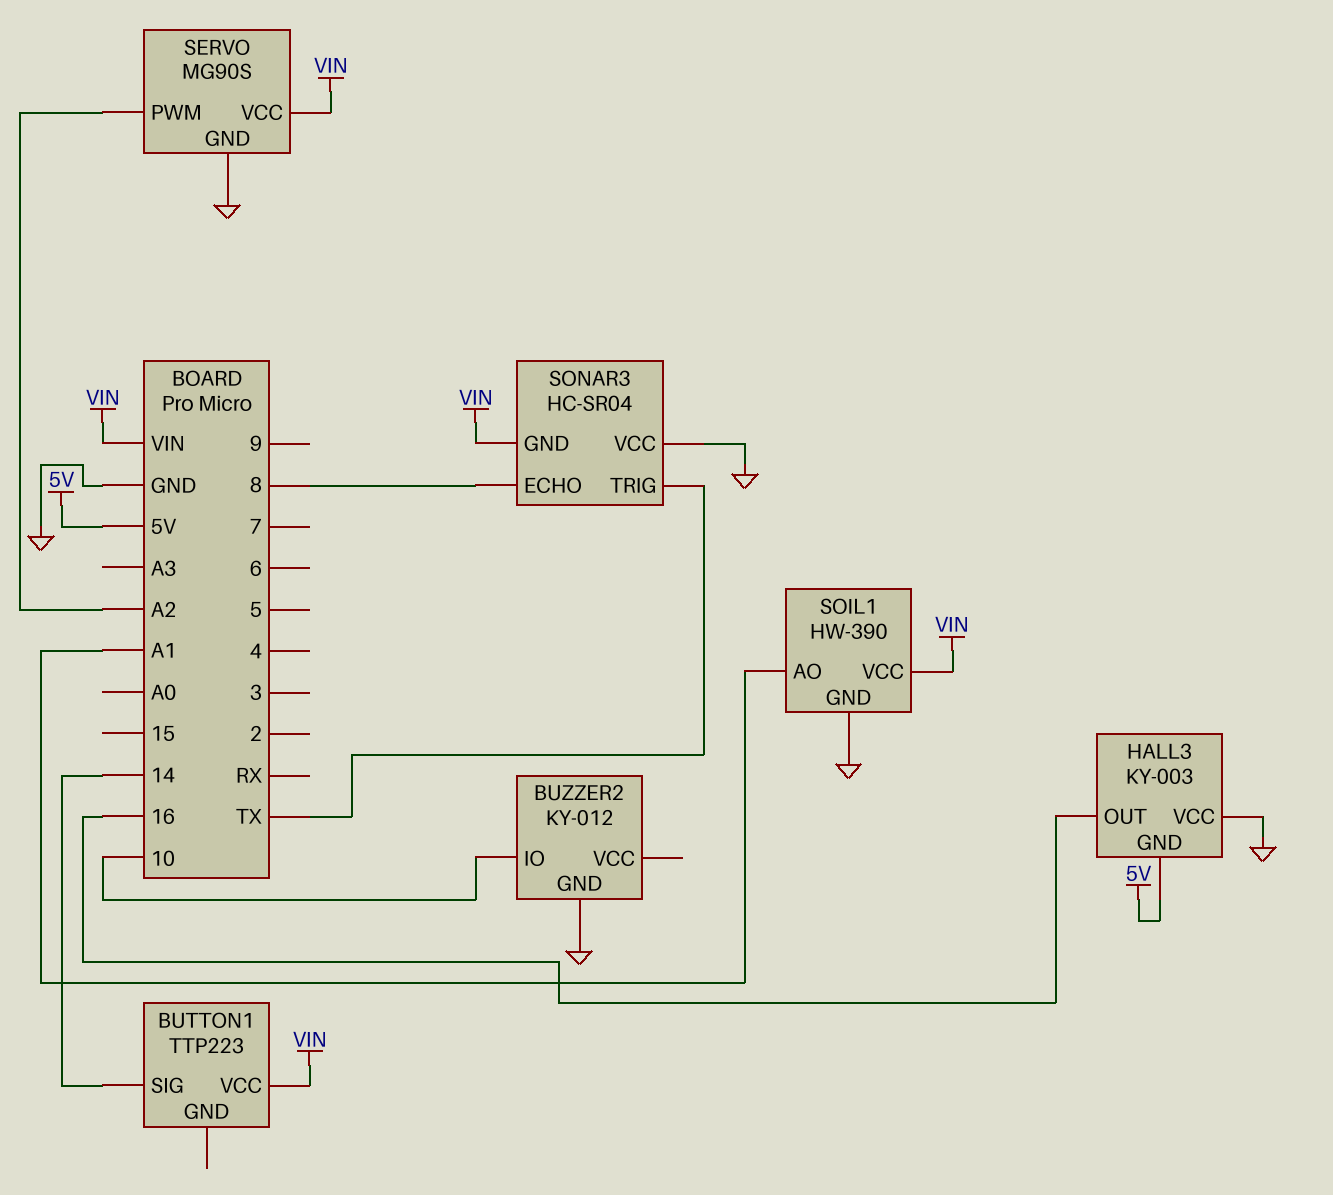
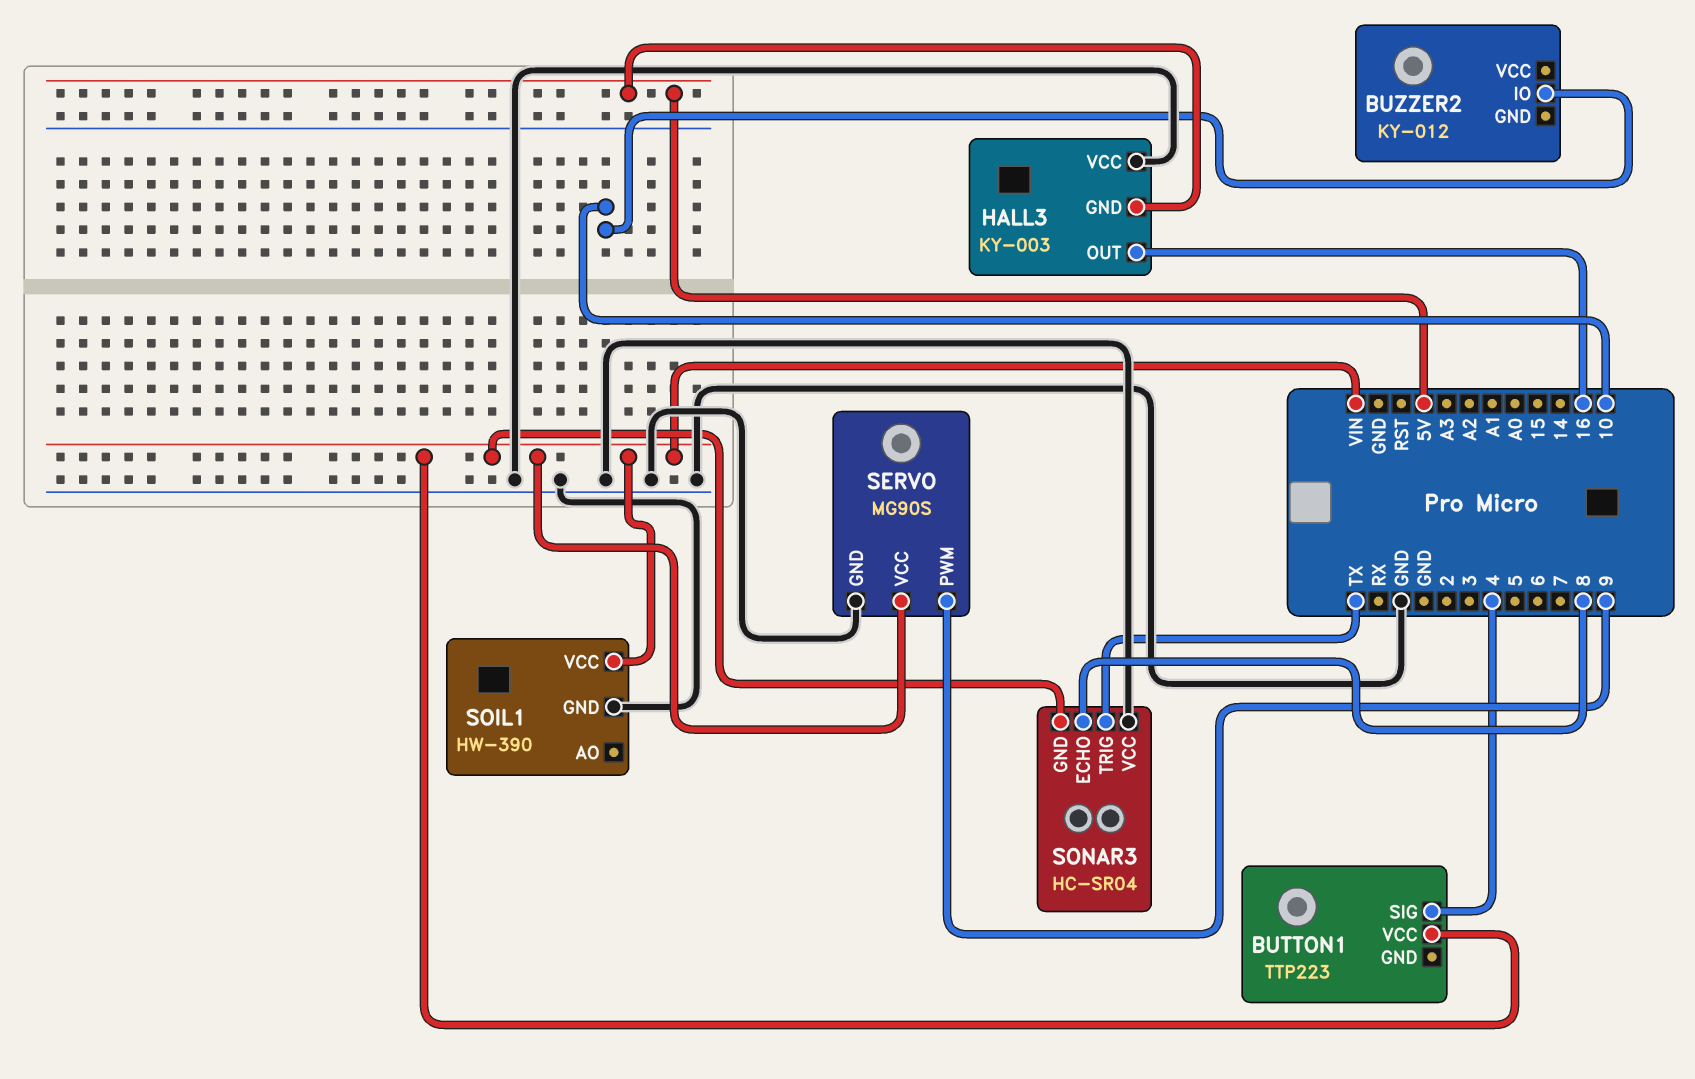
BUTTON1 pin SIG: 14 -> 4
BUZZER2 pin GND: GND -> none
SERVO pin PWM: A2 -> 9
SOIL1 pin AO: A1 -> none

